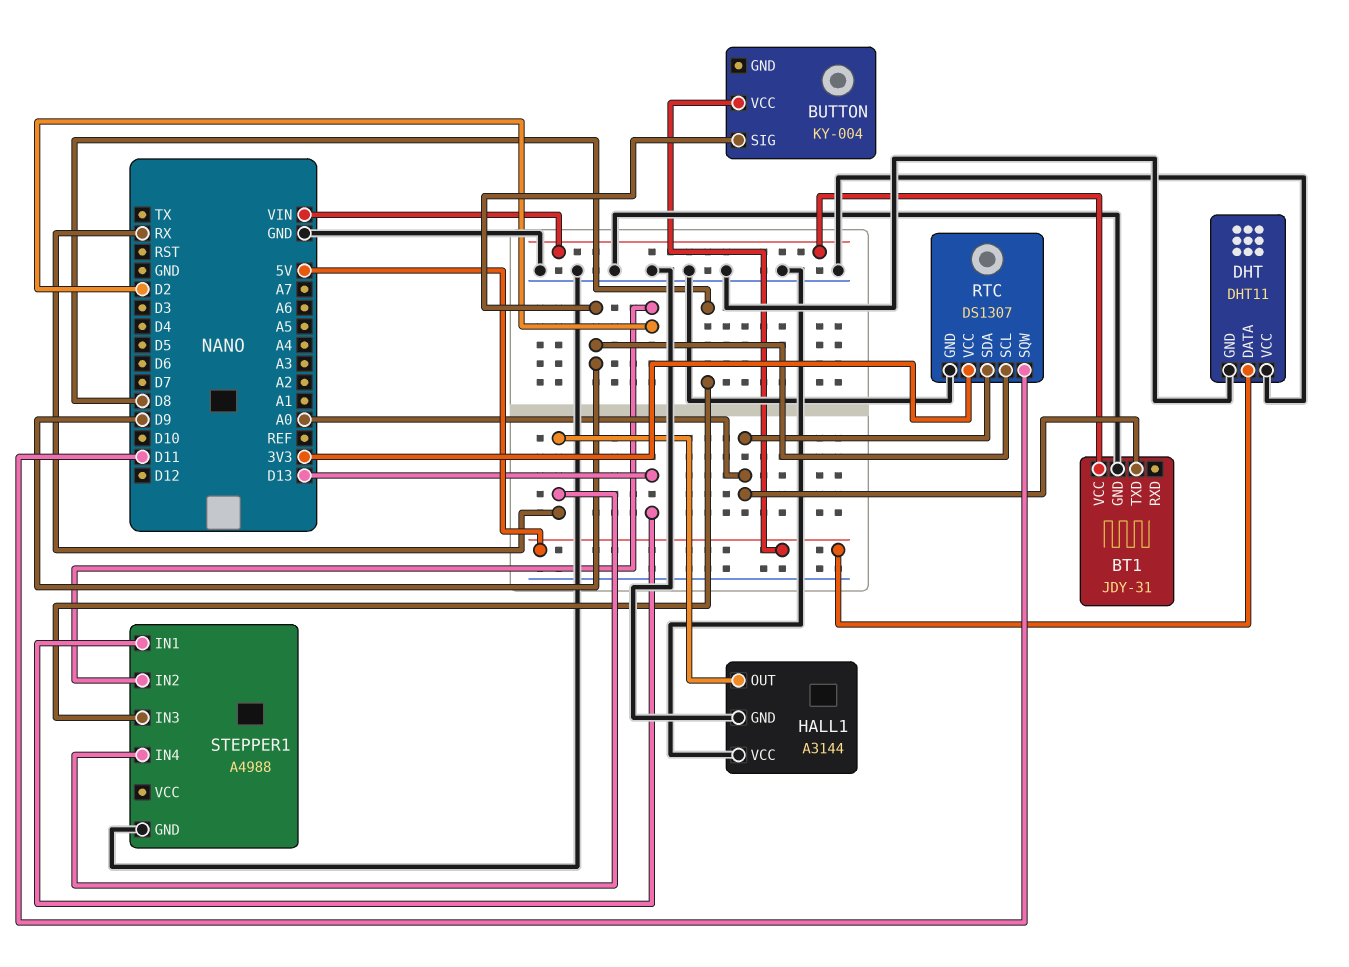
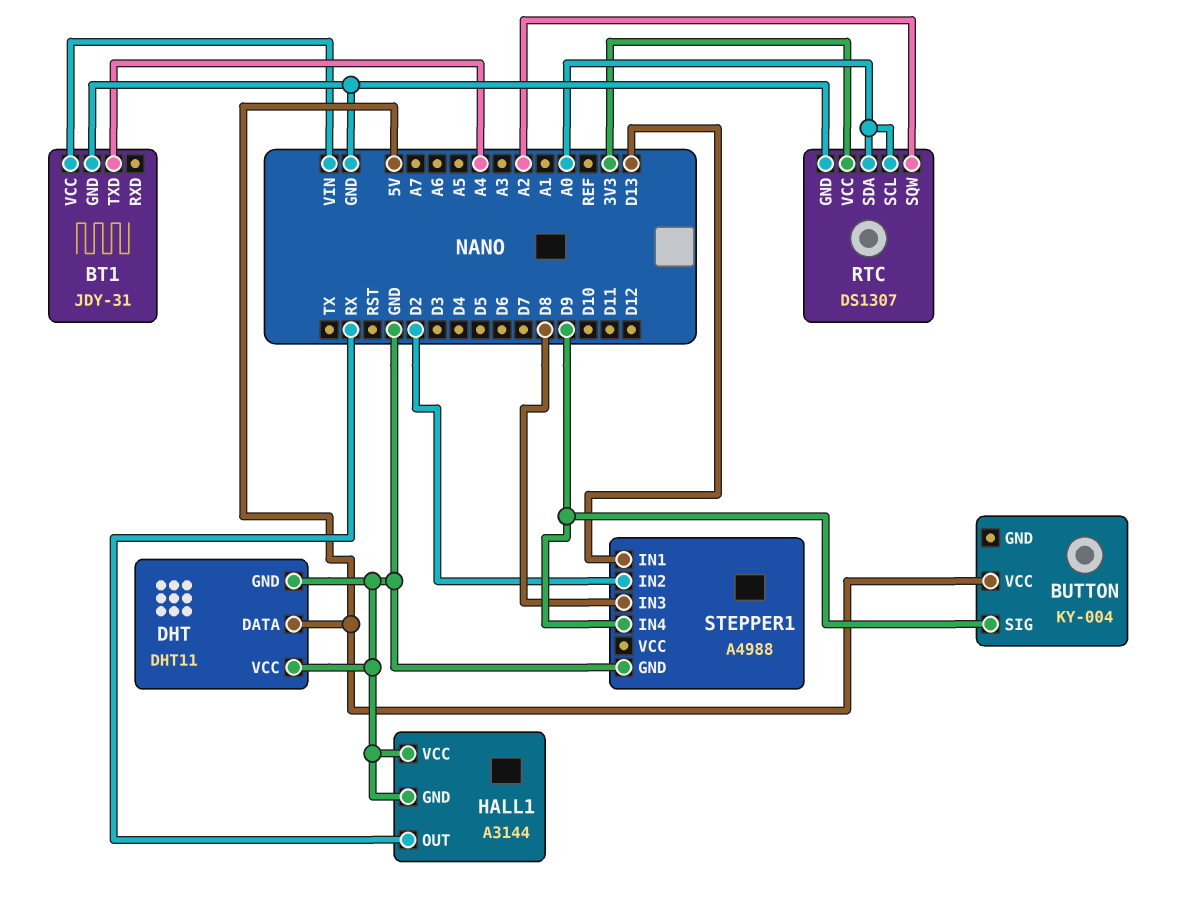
BT1 pin TXD: A0 -> A4
RTC pin SCL: D9 -> A0
RTC pin SQW: D11 -> A2
STEPPER1 pin IN4: RX -> D9

